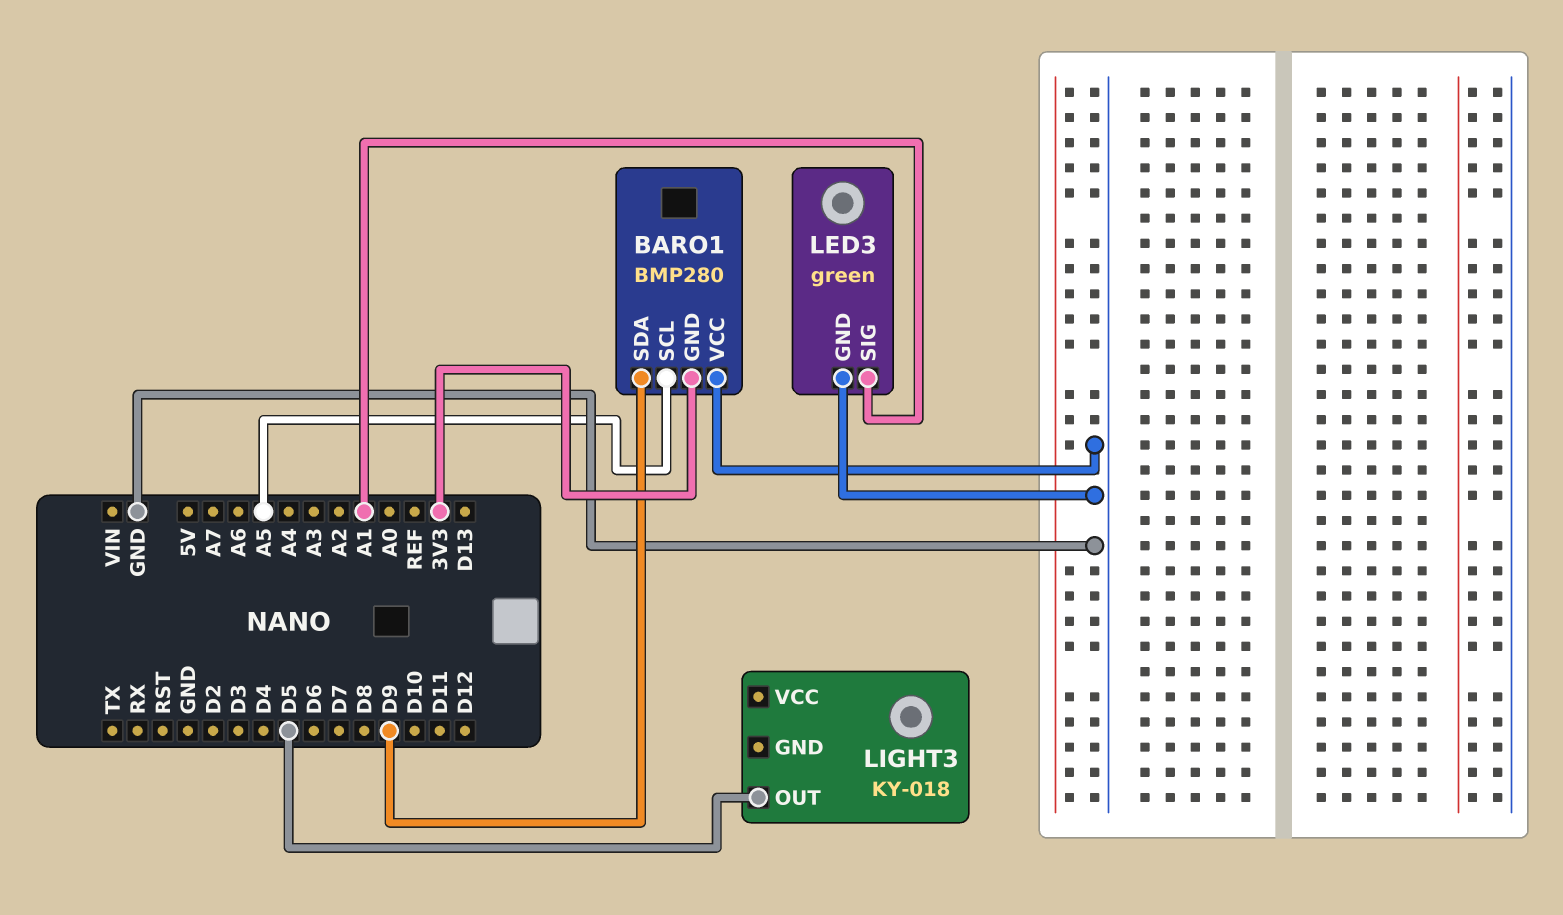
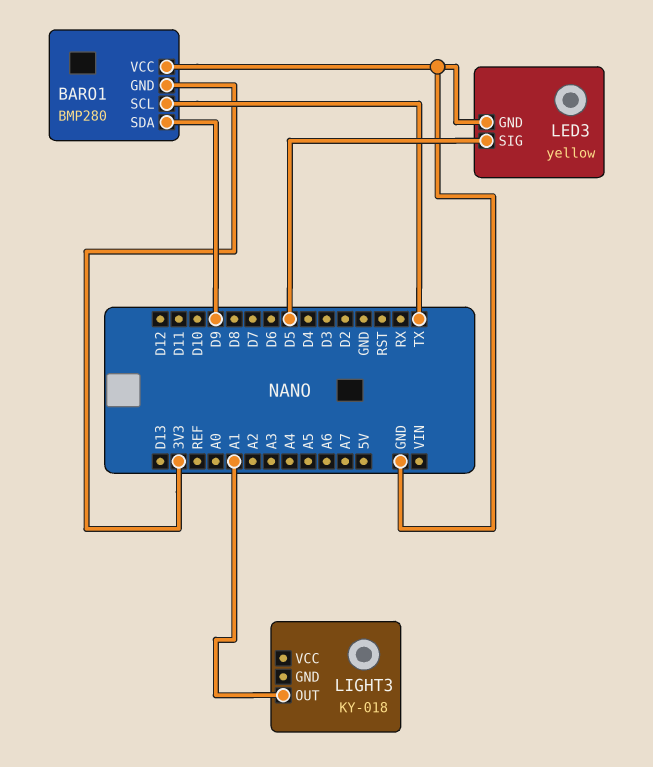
BARO1 pin SCL: A5 -> TX
LED3: green -> yellow
LED3 pin SIG: A1 -> D5
LIGHT3 pin OUT: D5 -> A1

